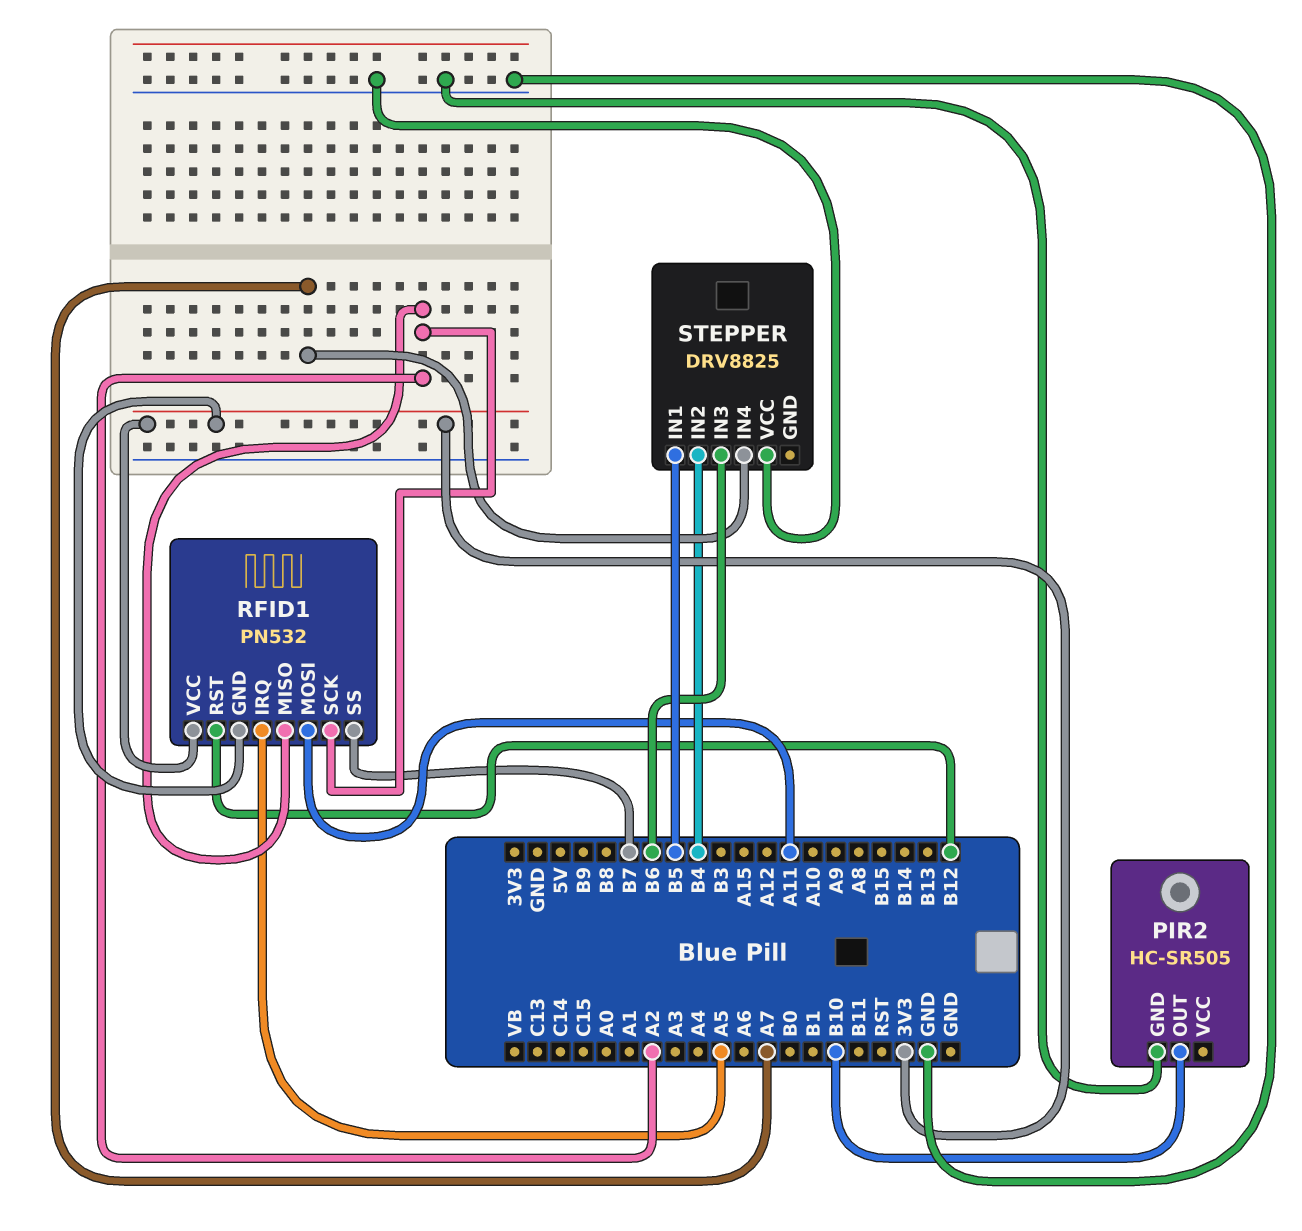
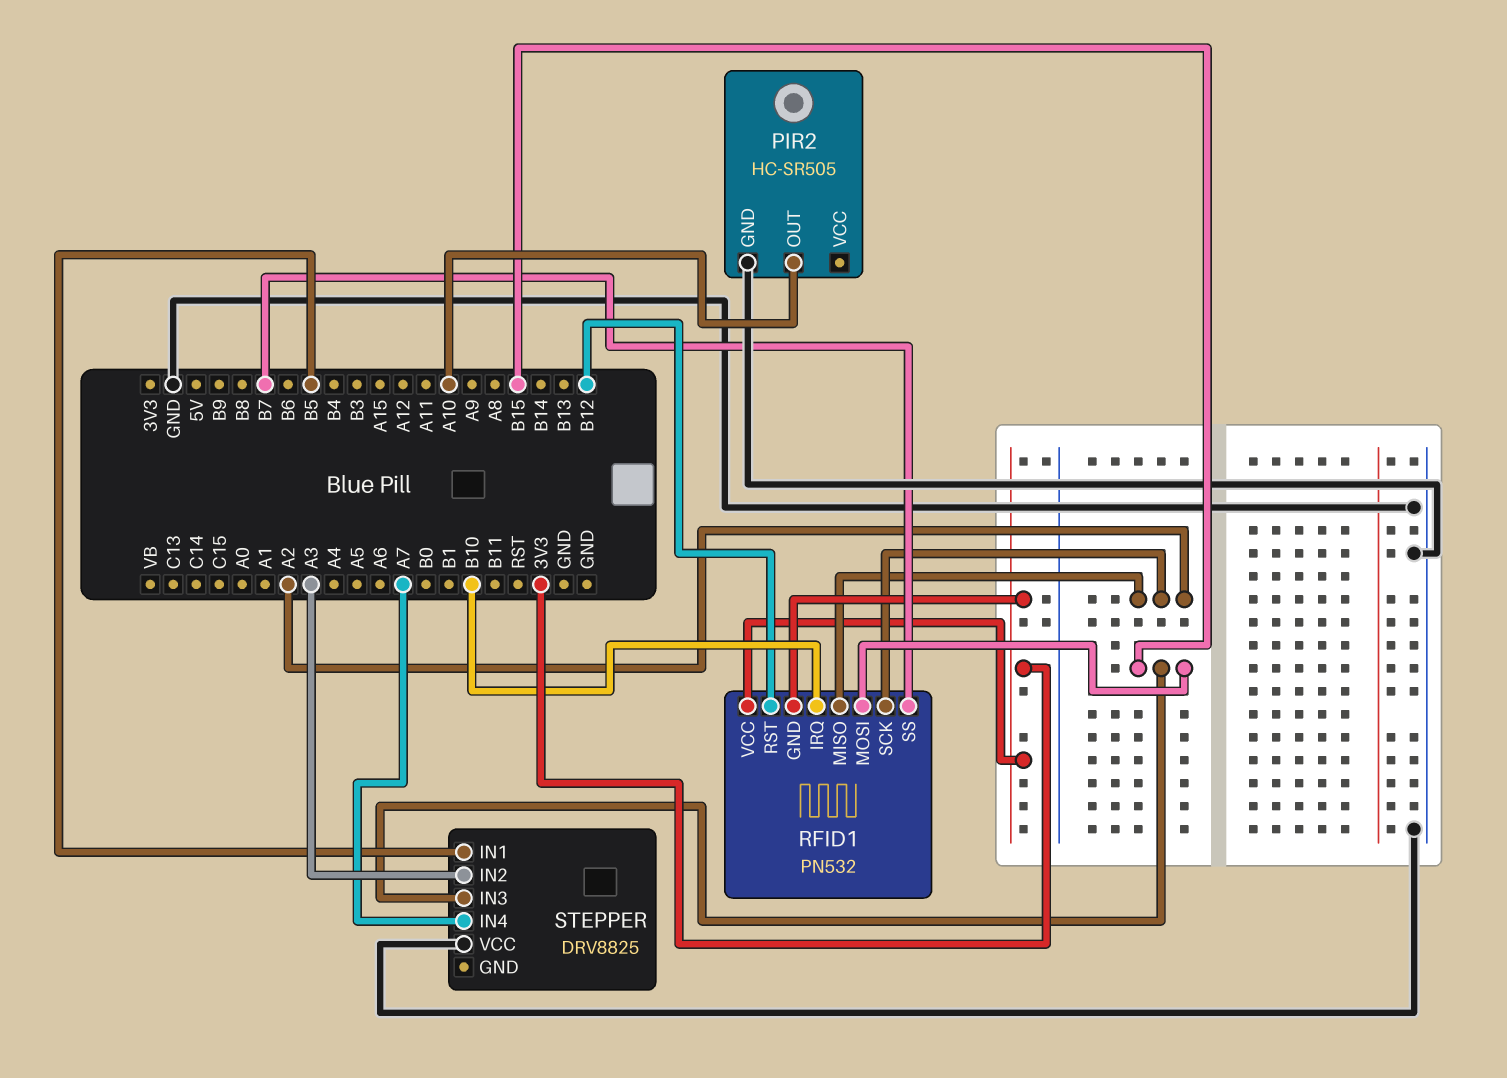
PIR2 pin OUT: B10 -> A10
RFID1 pin IRQ: A5 -> B10
RFID1 pin MOSI: A11 -> B15
STEPPER pin IN2: B4 -> A3
STEPPER pin IN3: B6 -> B15

